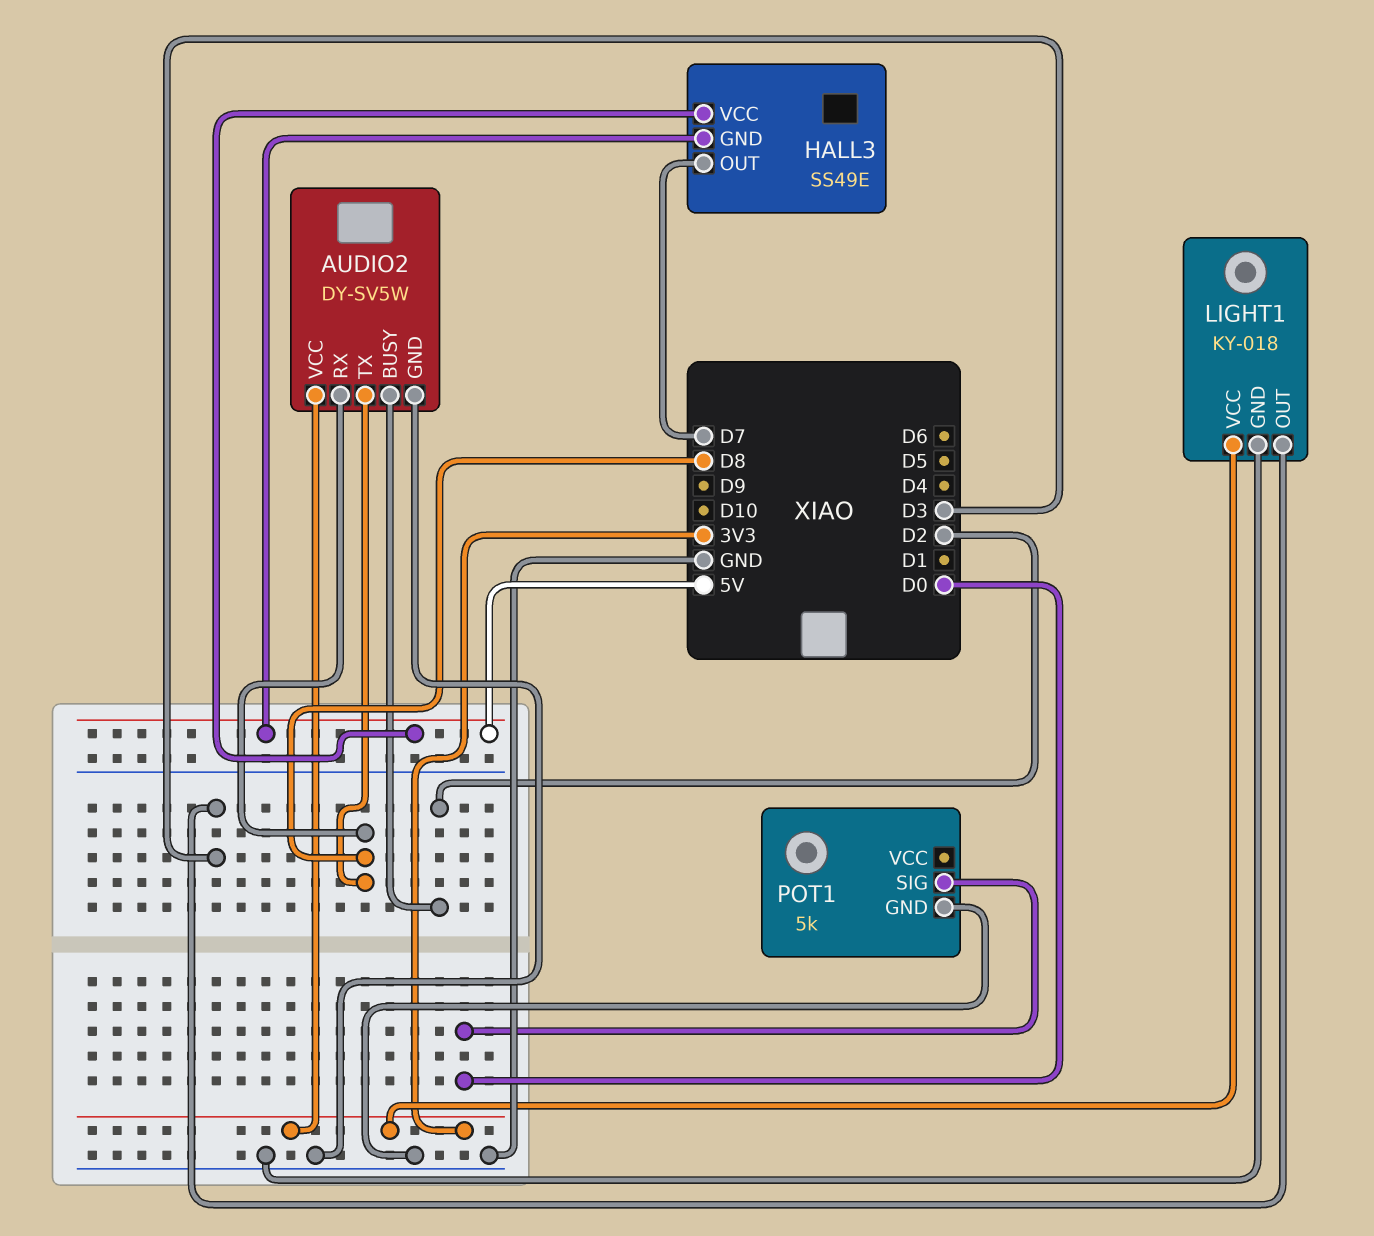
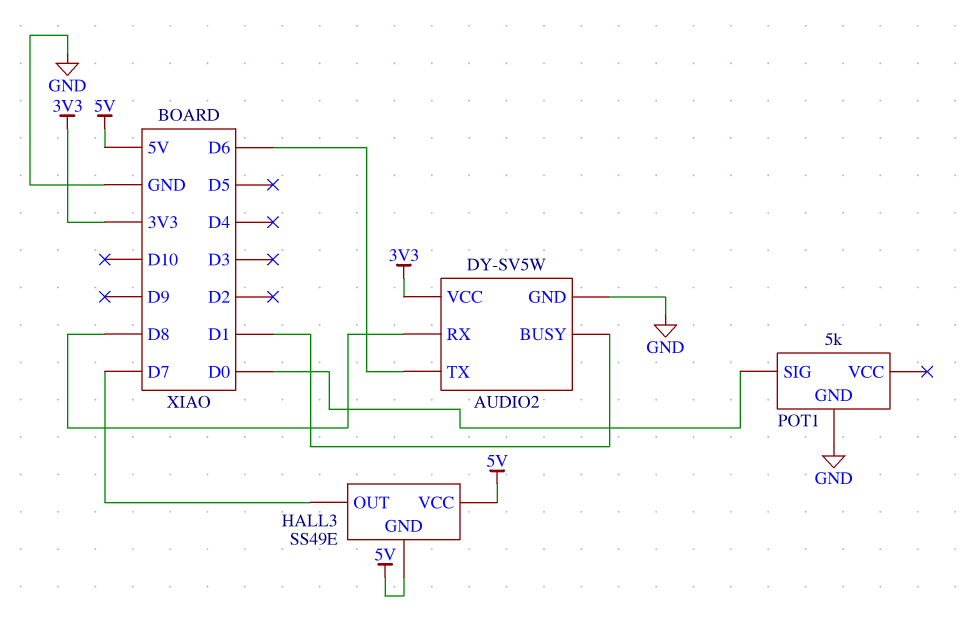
AUDIO2 pin BUSY: D2 -> D1
AUDIO2 pin TX: D8 -> D6
LIGHT1: KY-018 -> none
LIGHT1 pin GND: GND -> none
LIGHT1 pin OUT: D3 -> none
LIGHT1 pin VCC: 3V3 -> none

